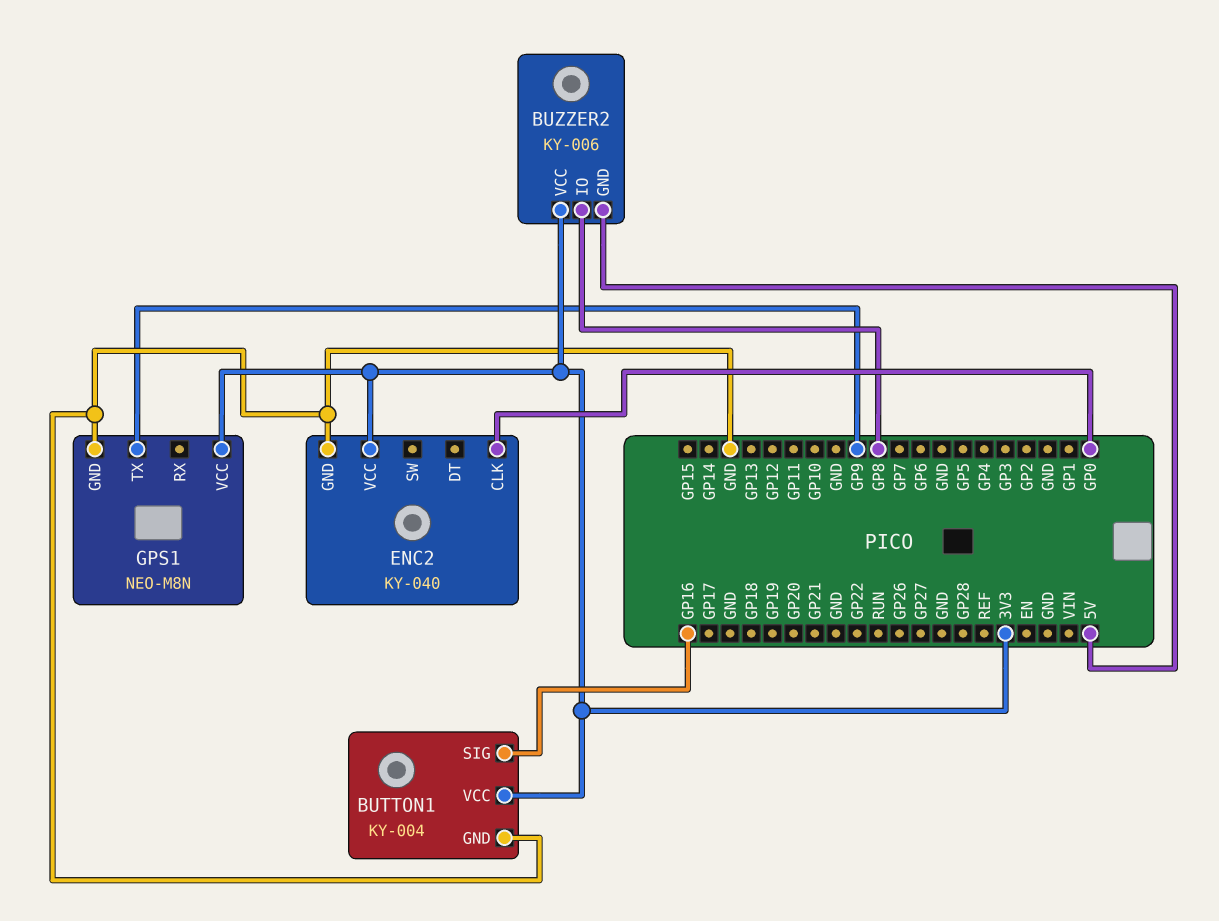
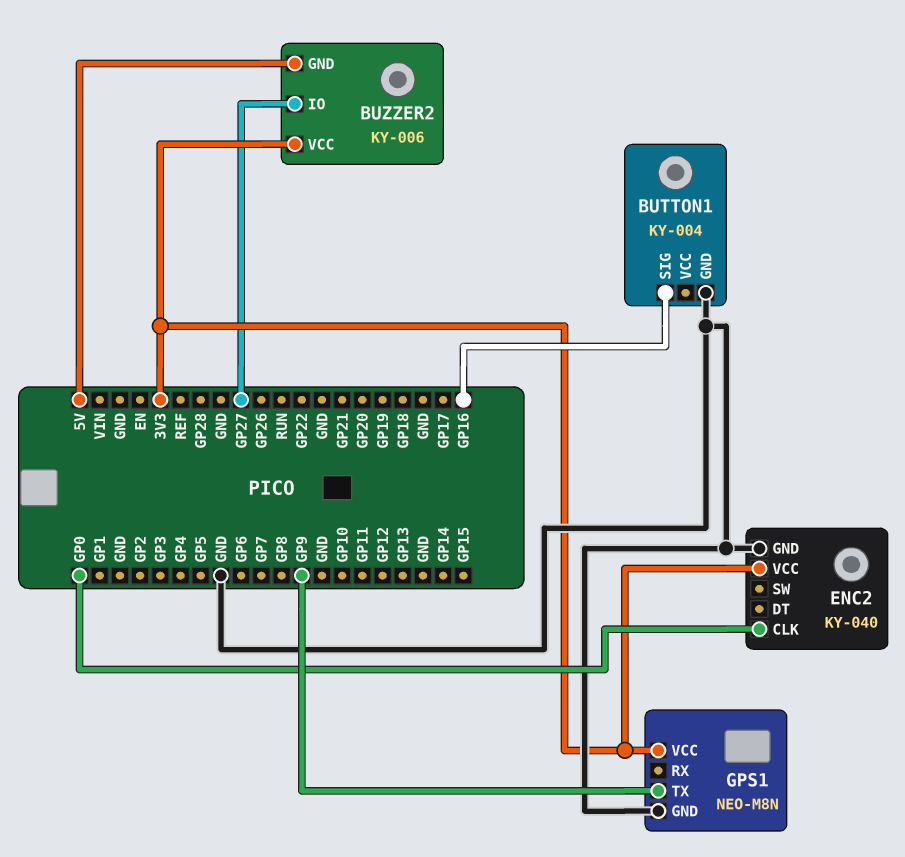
BUTTON1 pin VCC: 3V3 -> none
BUZZER2 pin IO: GP8 -> GP27

